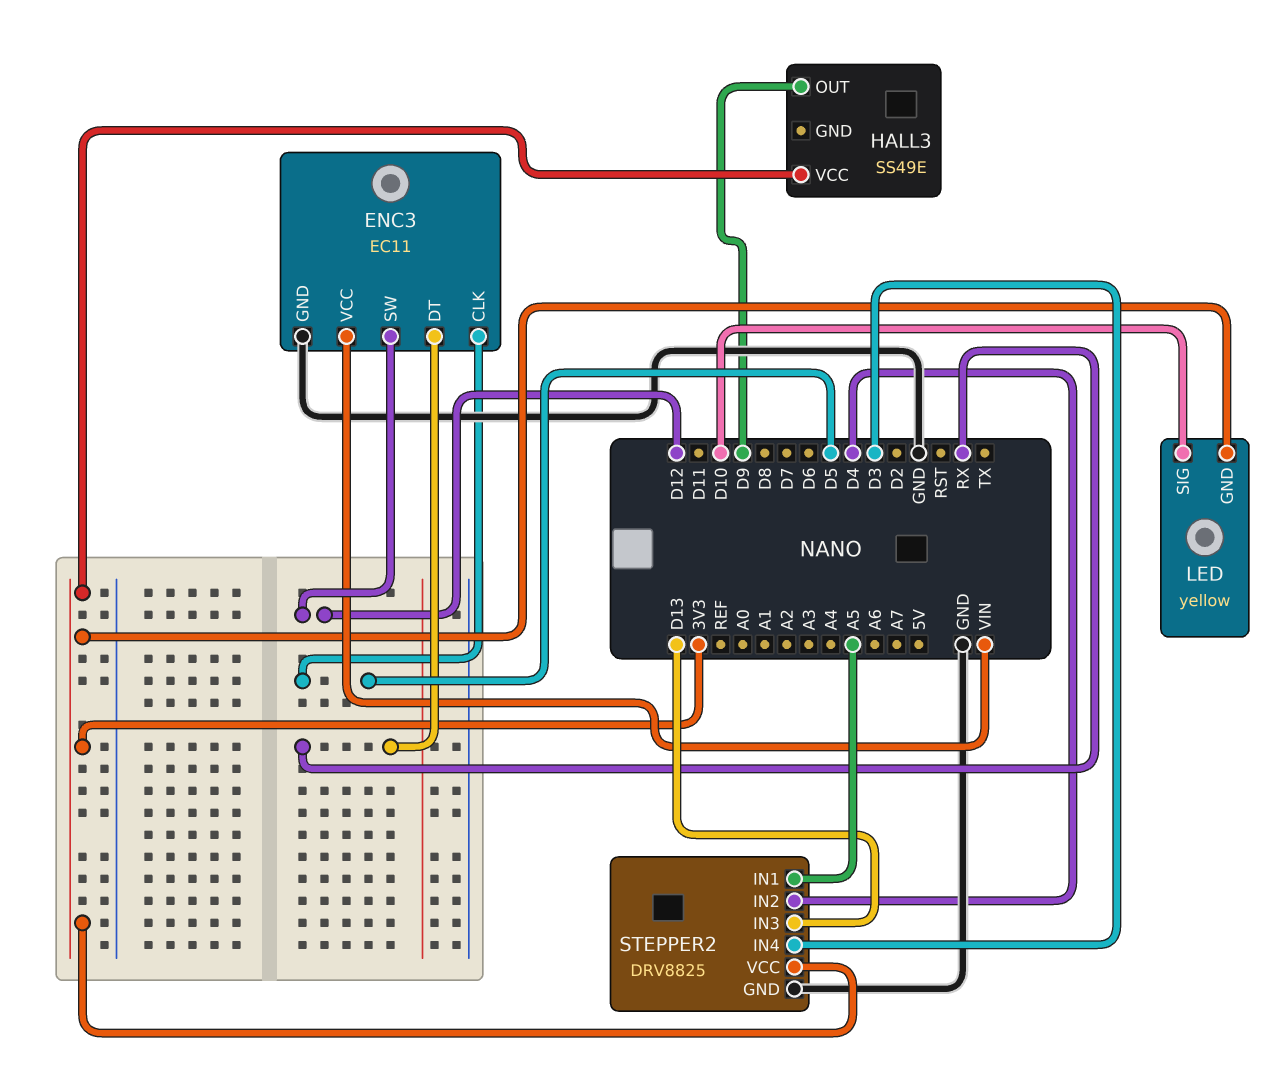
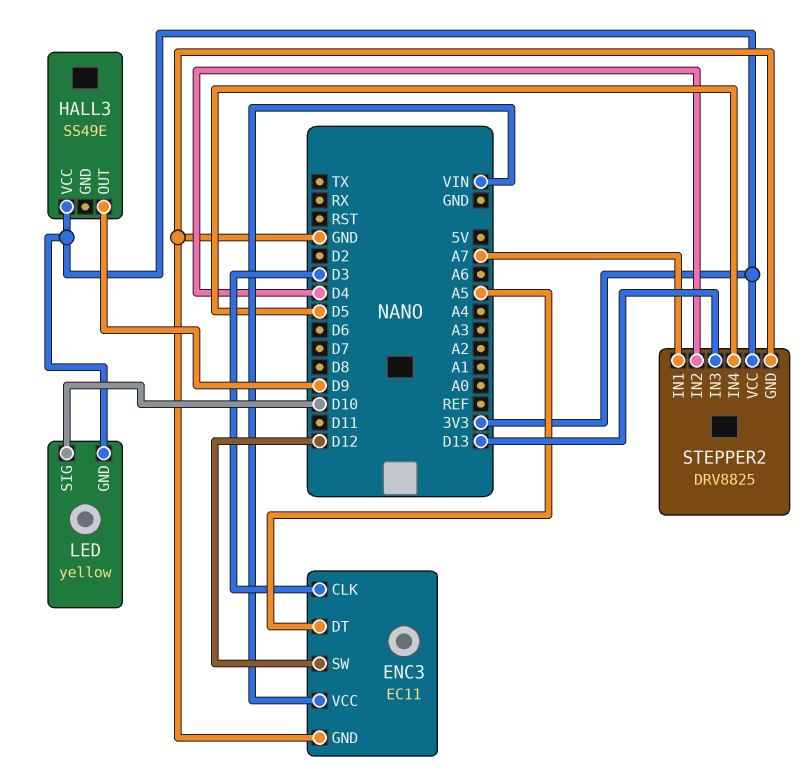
ENC3 pin CLK: D5 -> D3
ENC3 pin DT: RX -> A5
STEPPER2 pin IN1: A5 -> A7
STEPPER2 pin IN4: D3 -> D5

